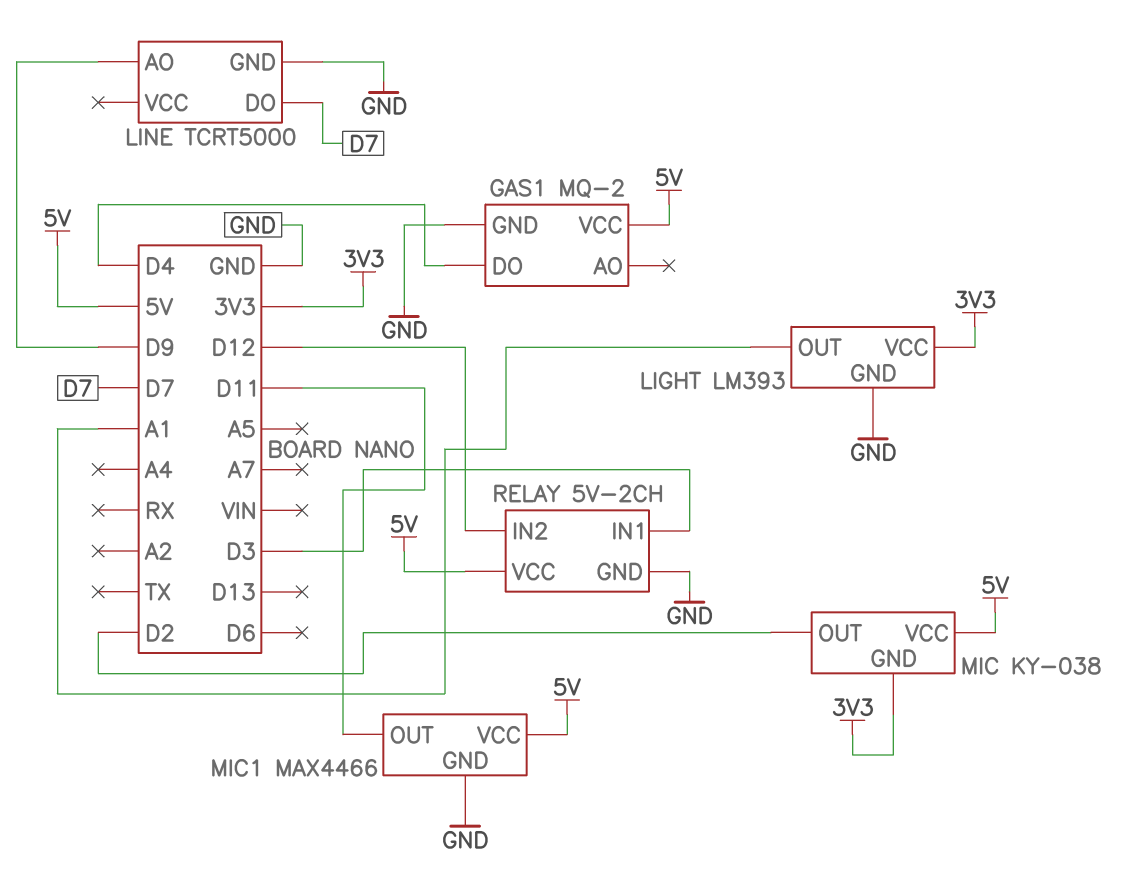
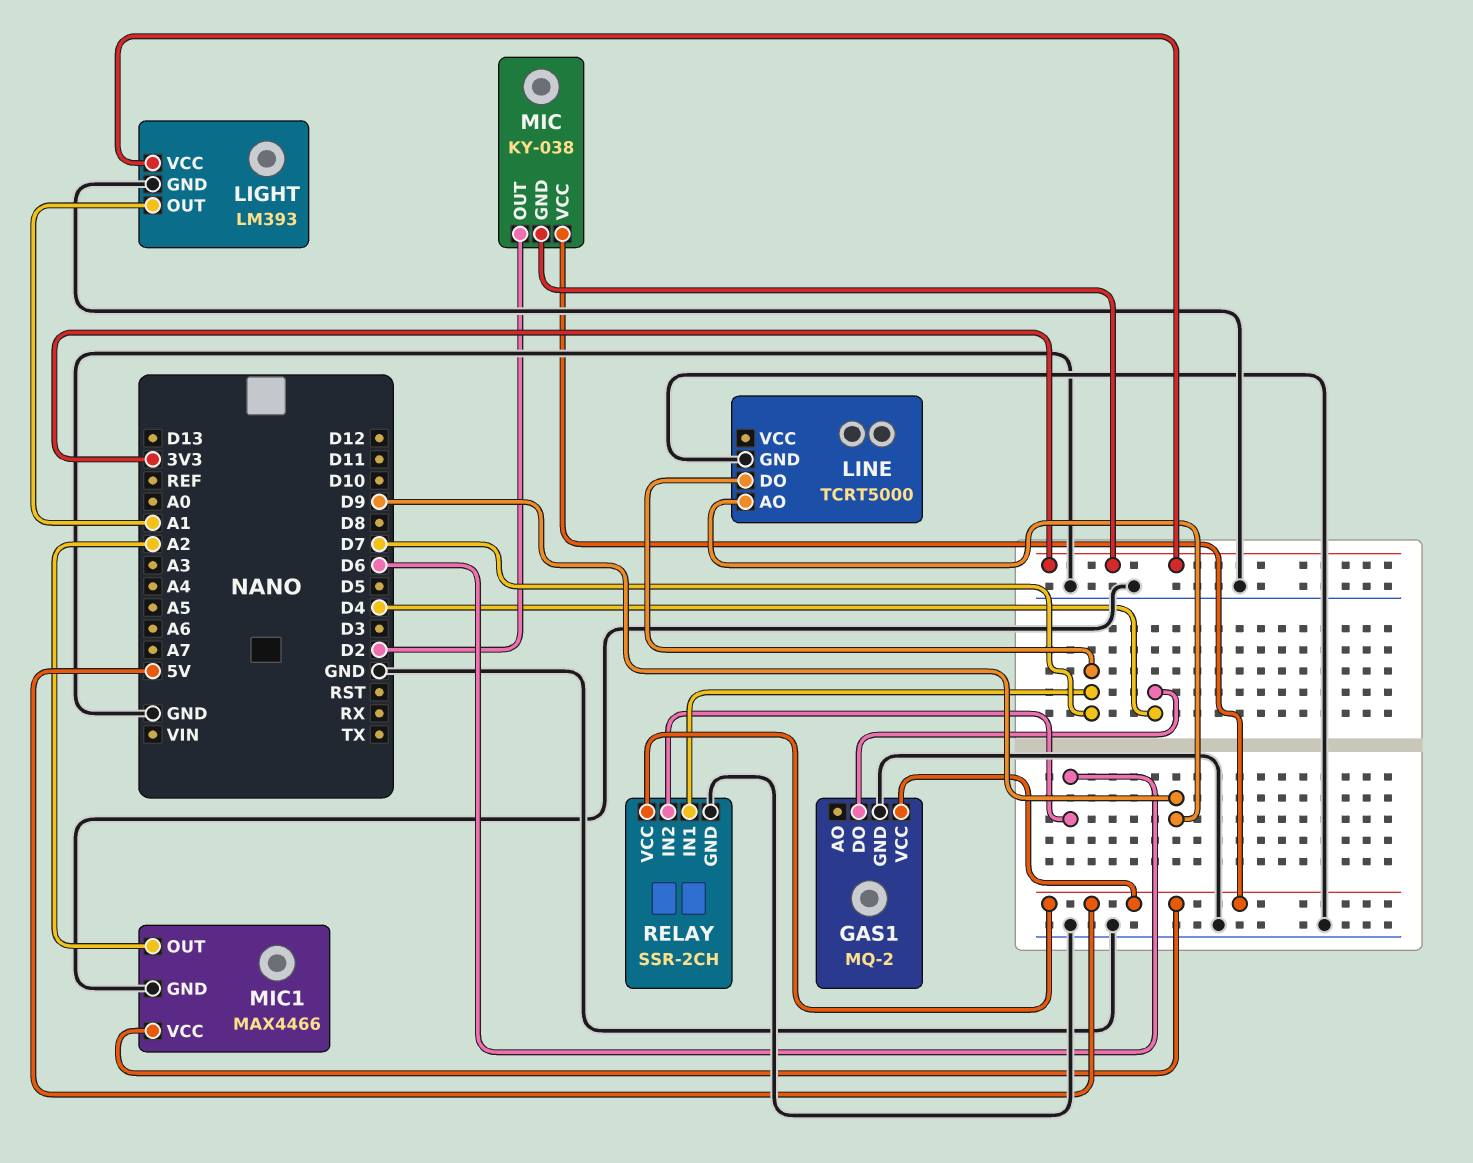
MIC1 pin OUT: D11 -> A2
RELAY: 5V-2CH -> SSR-2CH
RELAY pin IN1: D3 -> D7
RELAY pin IN2: D12 -> D6

